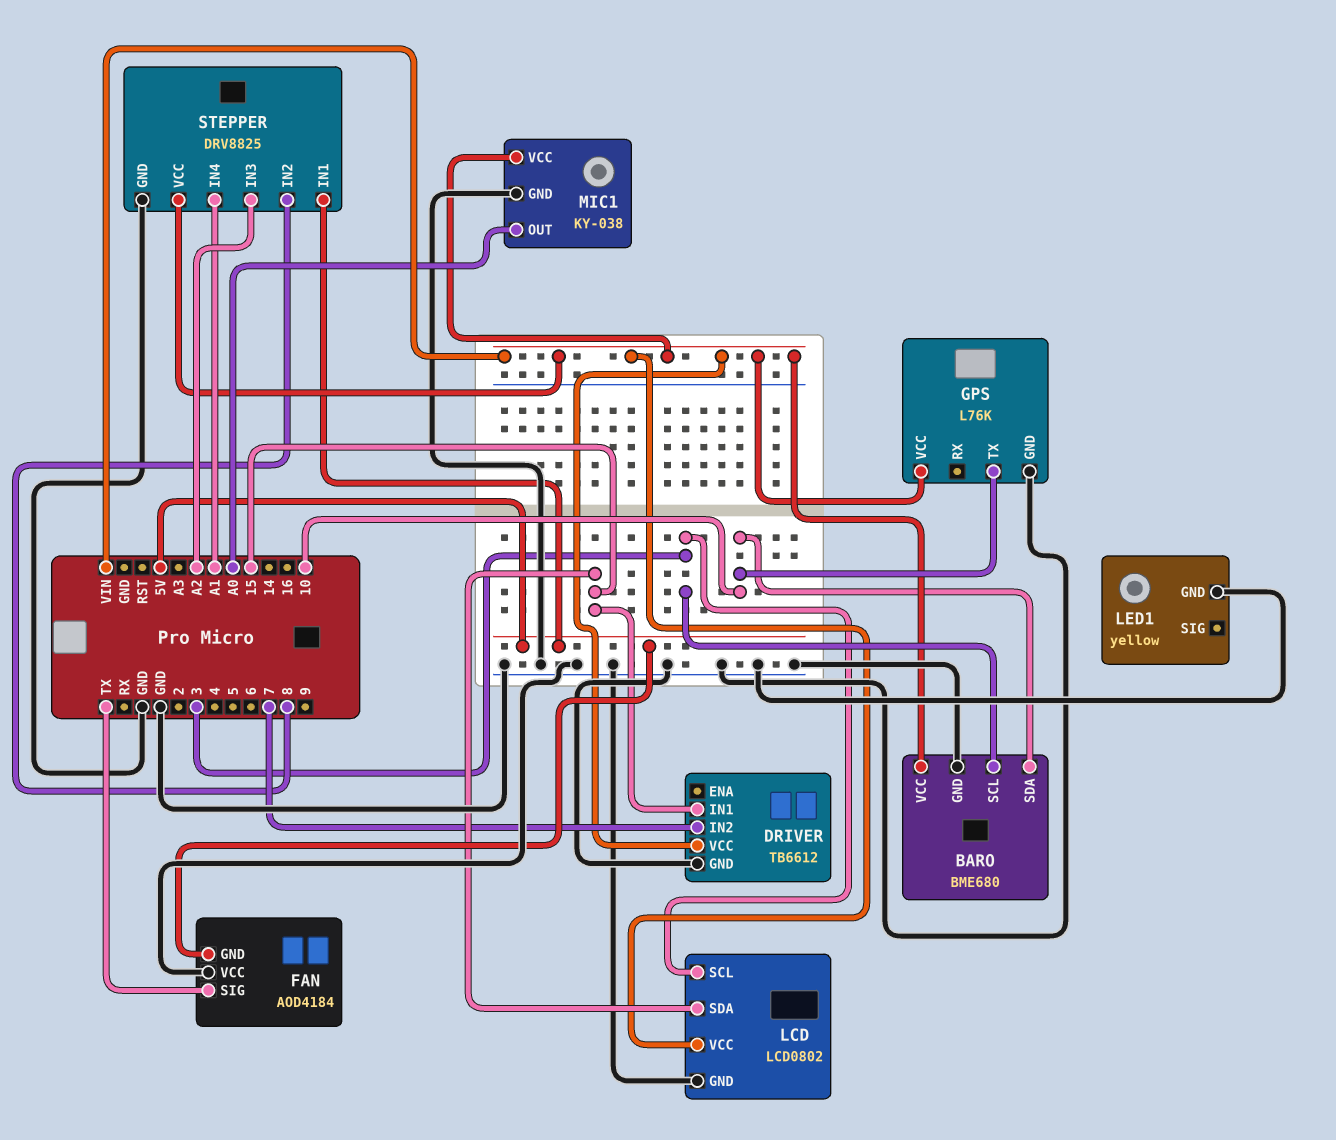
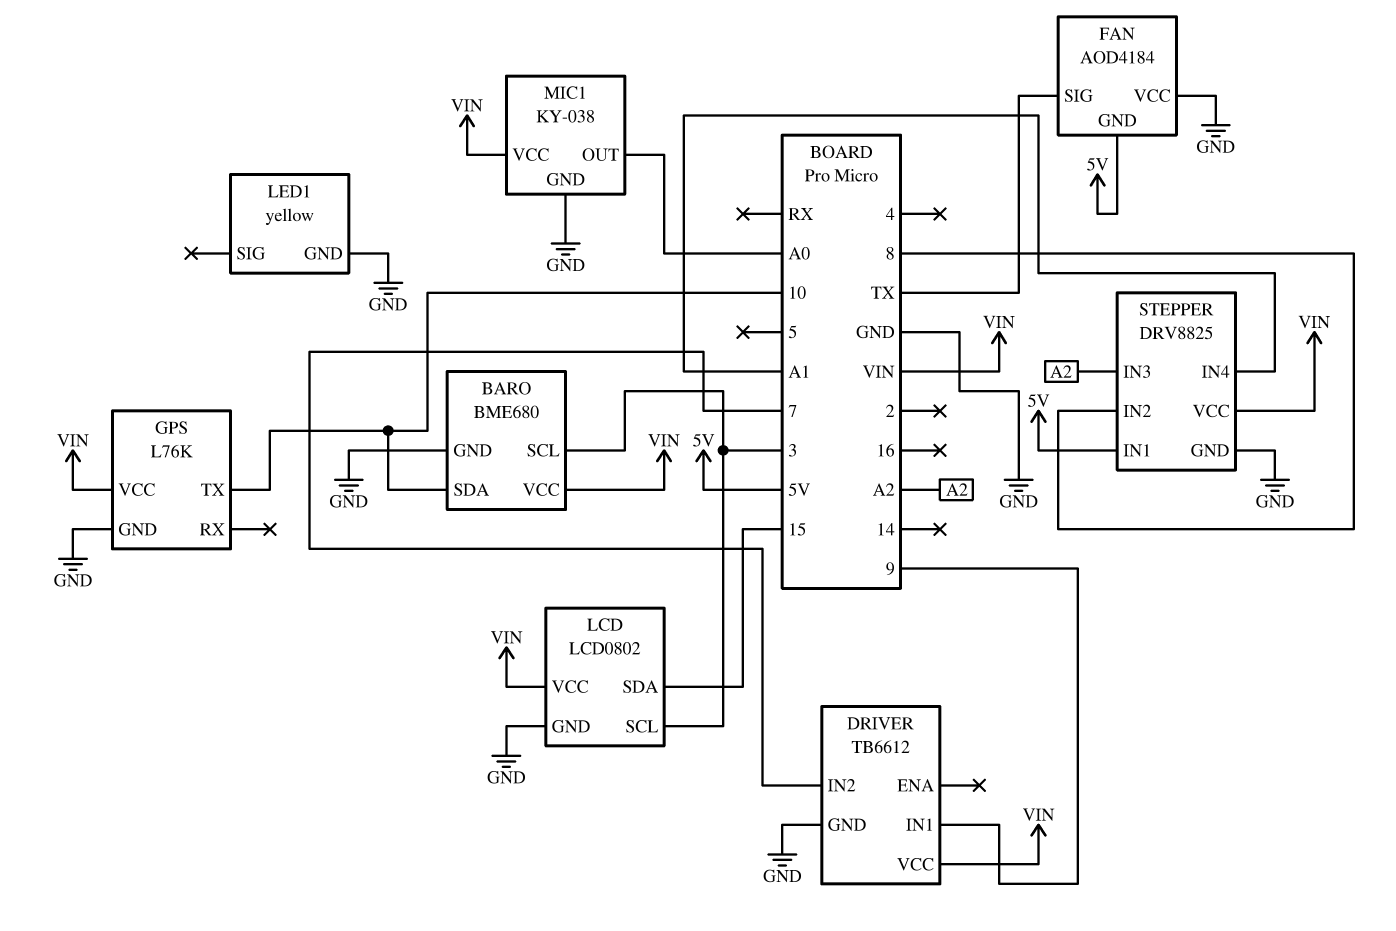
DRIVER pin IN1: 15 -> 9

